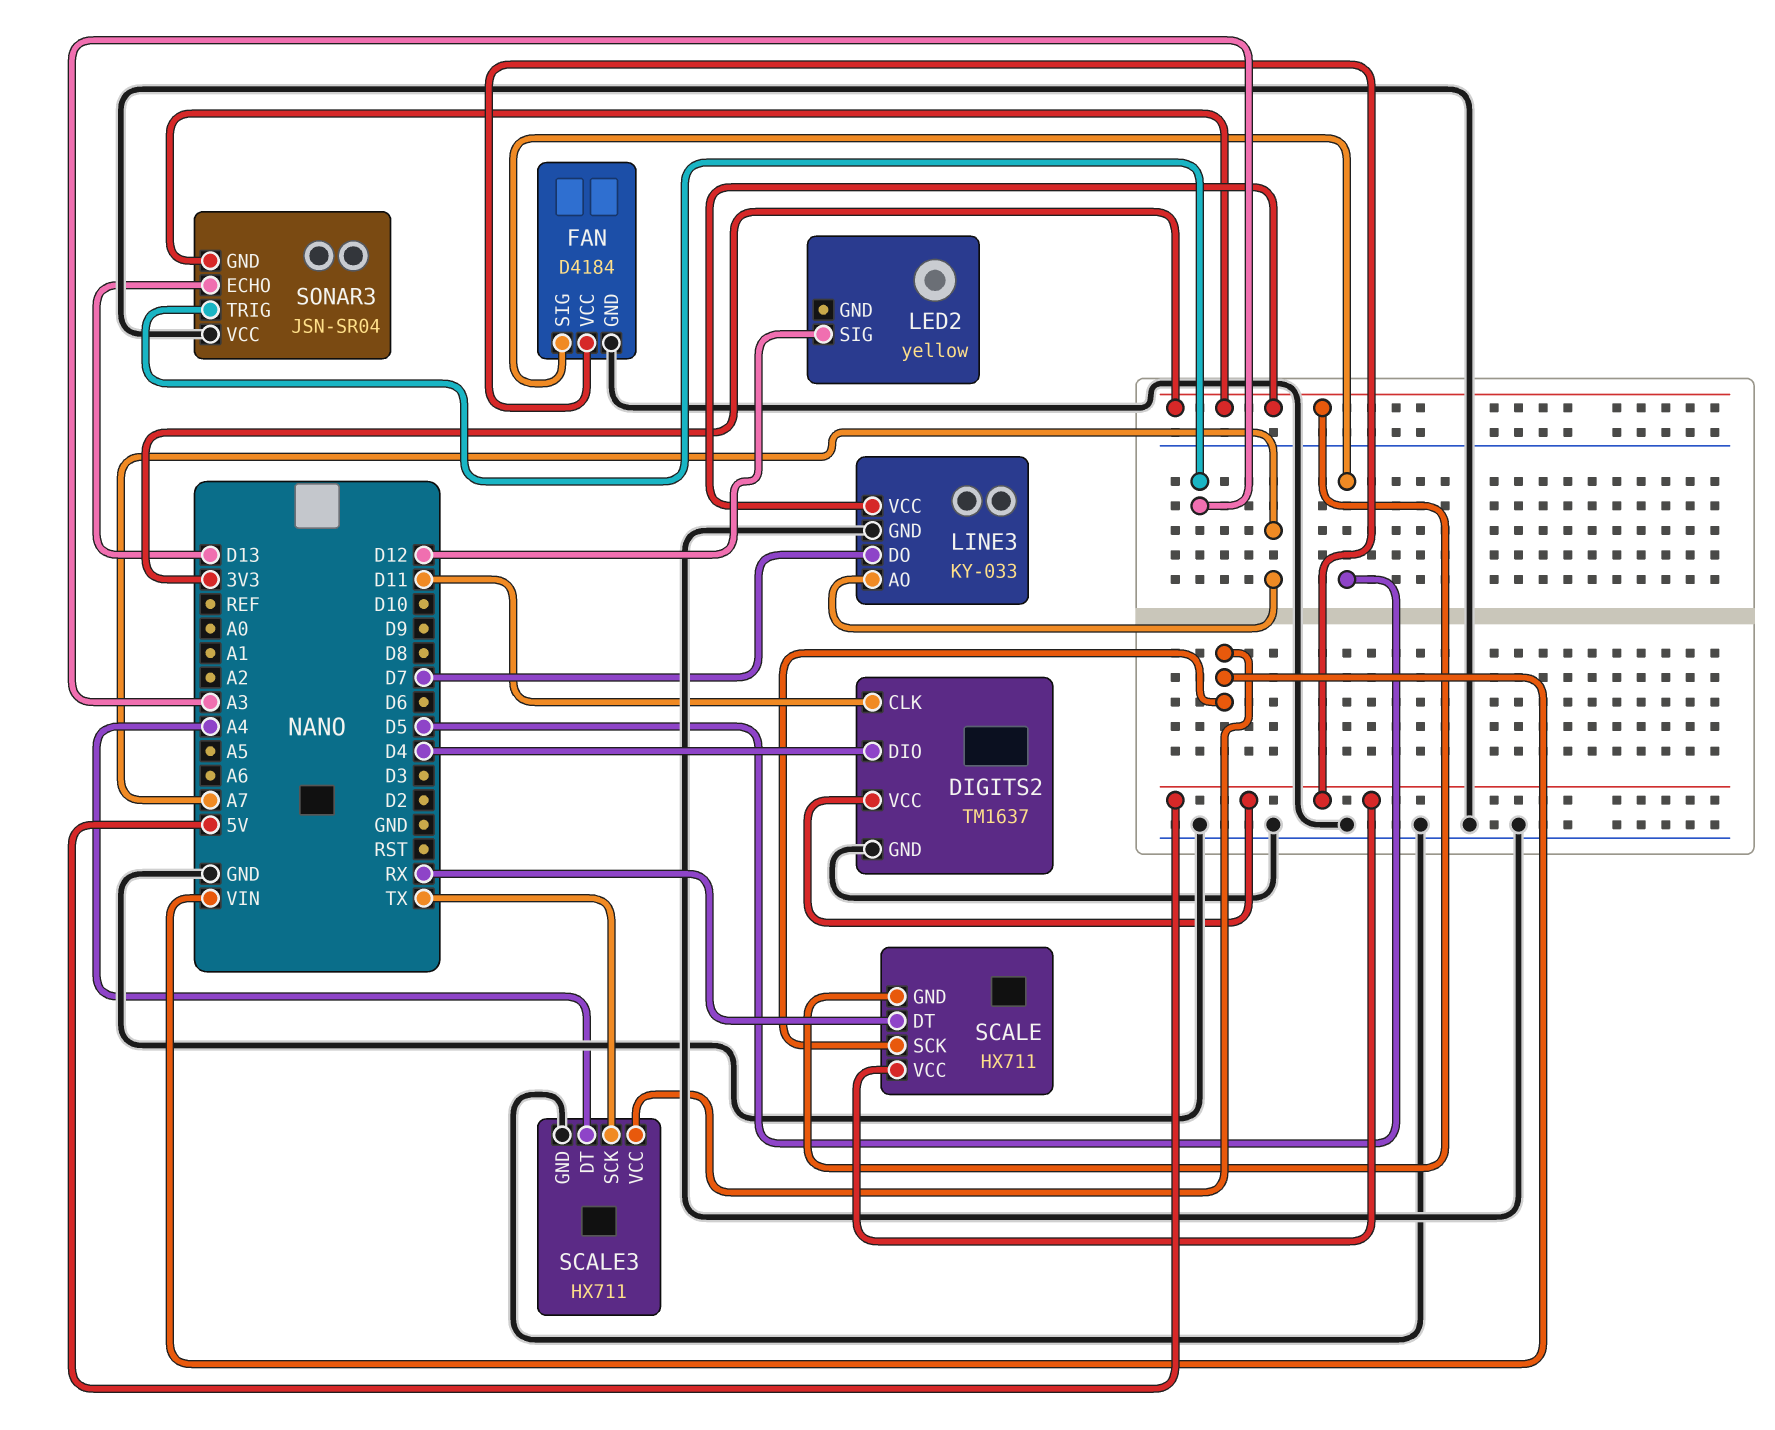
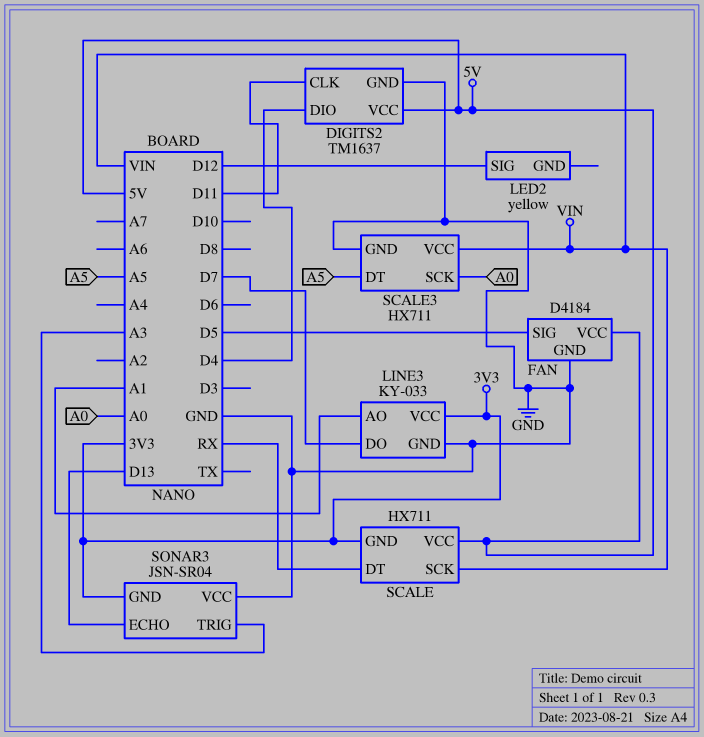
LINE3 pin AO: A7 -> A1
SCALE3 pin DT: A4 -> A5
SCALE3 pin SCK: TX -> A0

